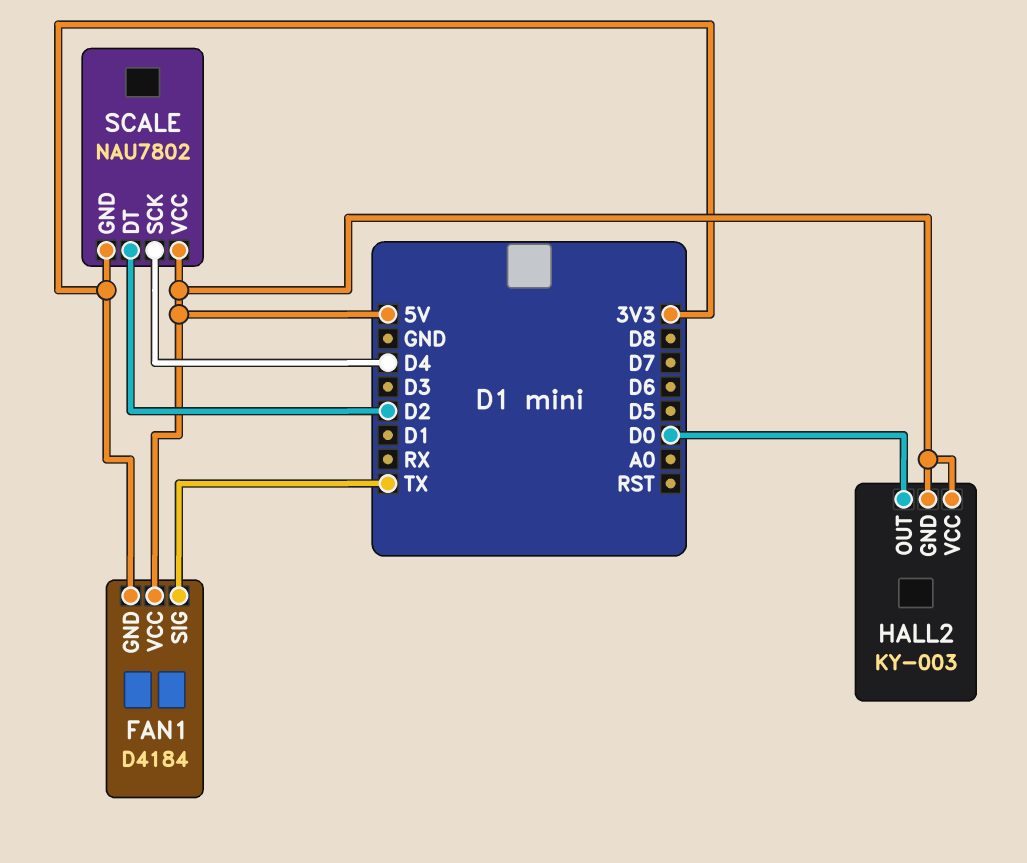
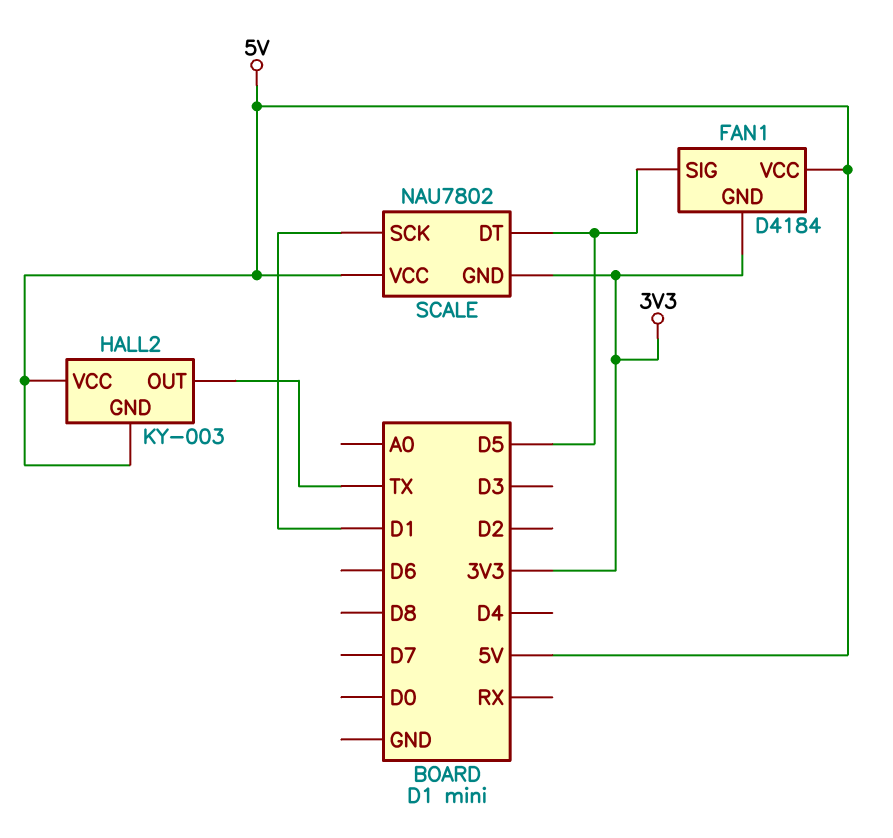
FAN1 pin SIG: TX -> D5
HALL2 pin OUT: D0 -> TX
SCALE pin DT: D2 -> D5
SCALE pin SCK: D4 -> D1

